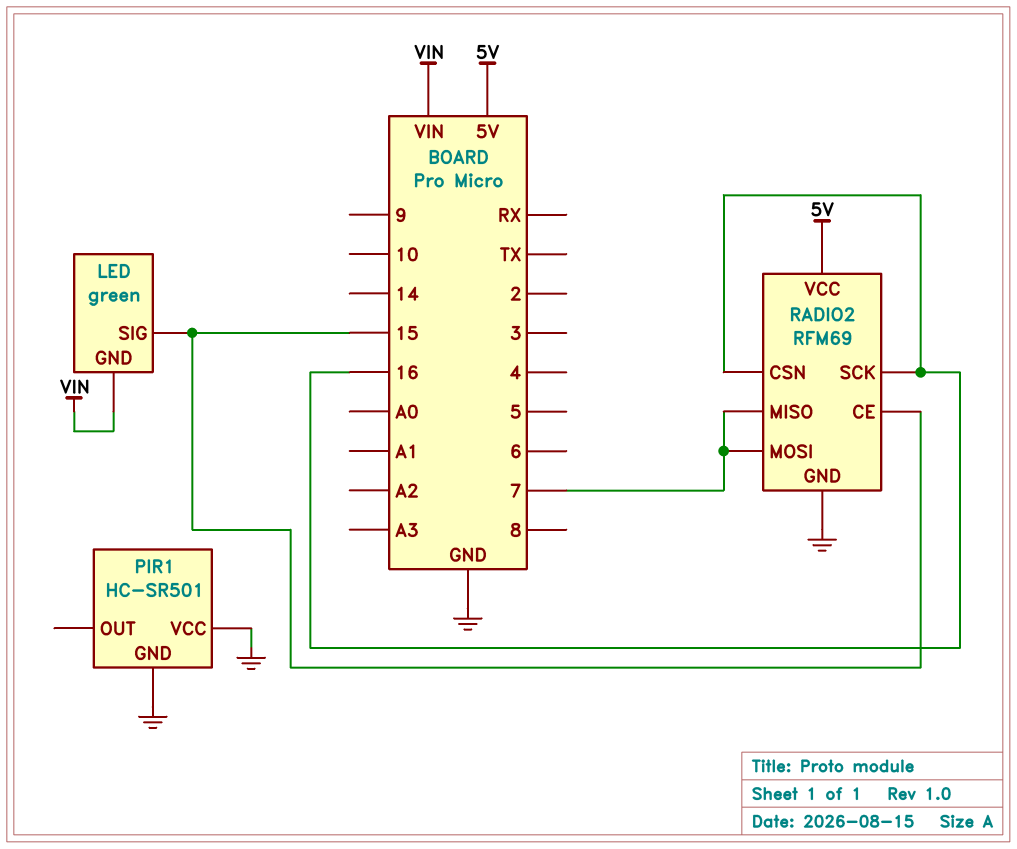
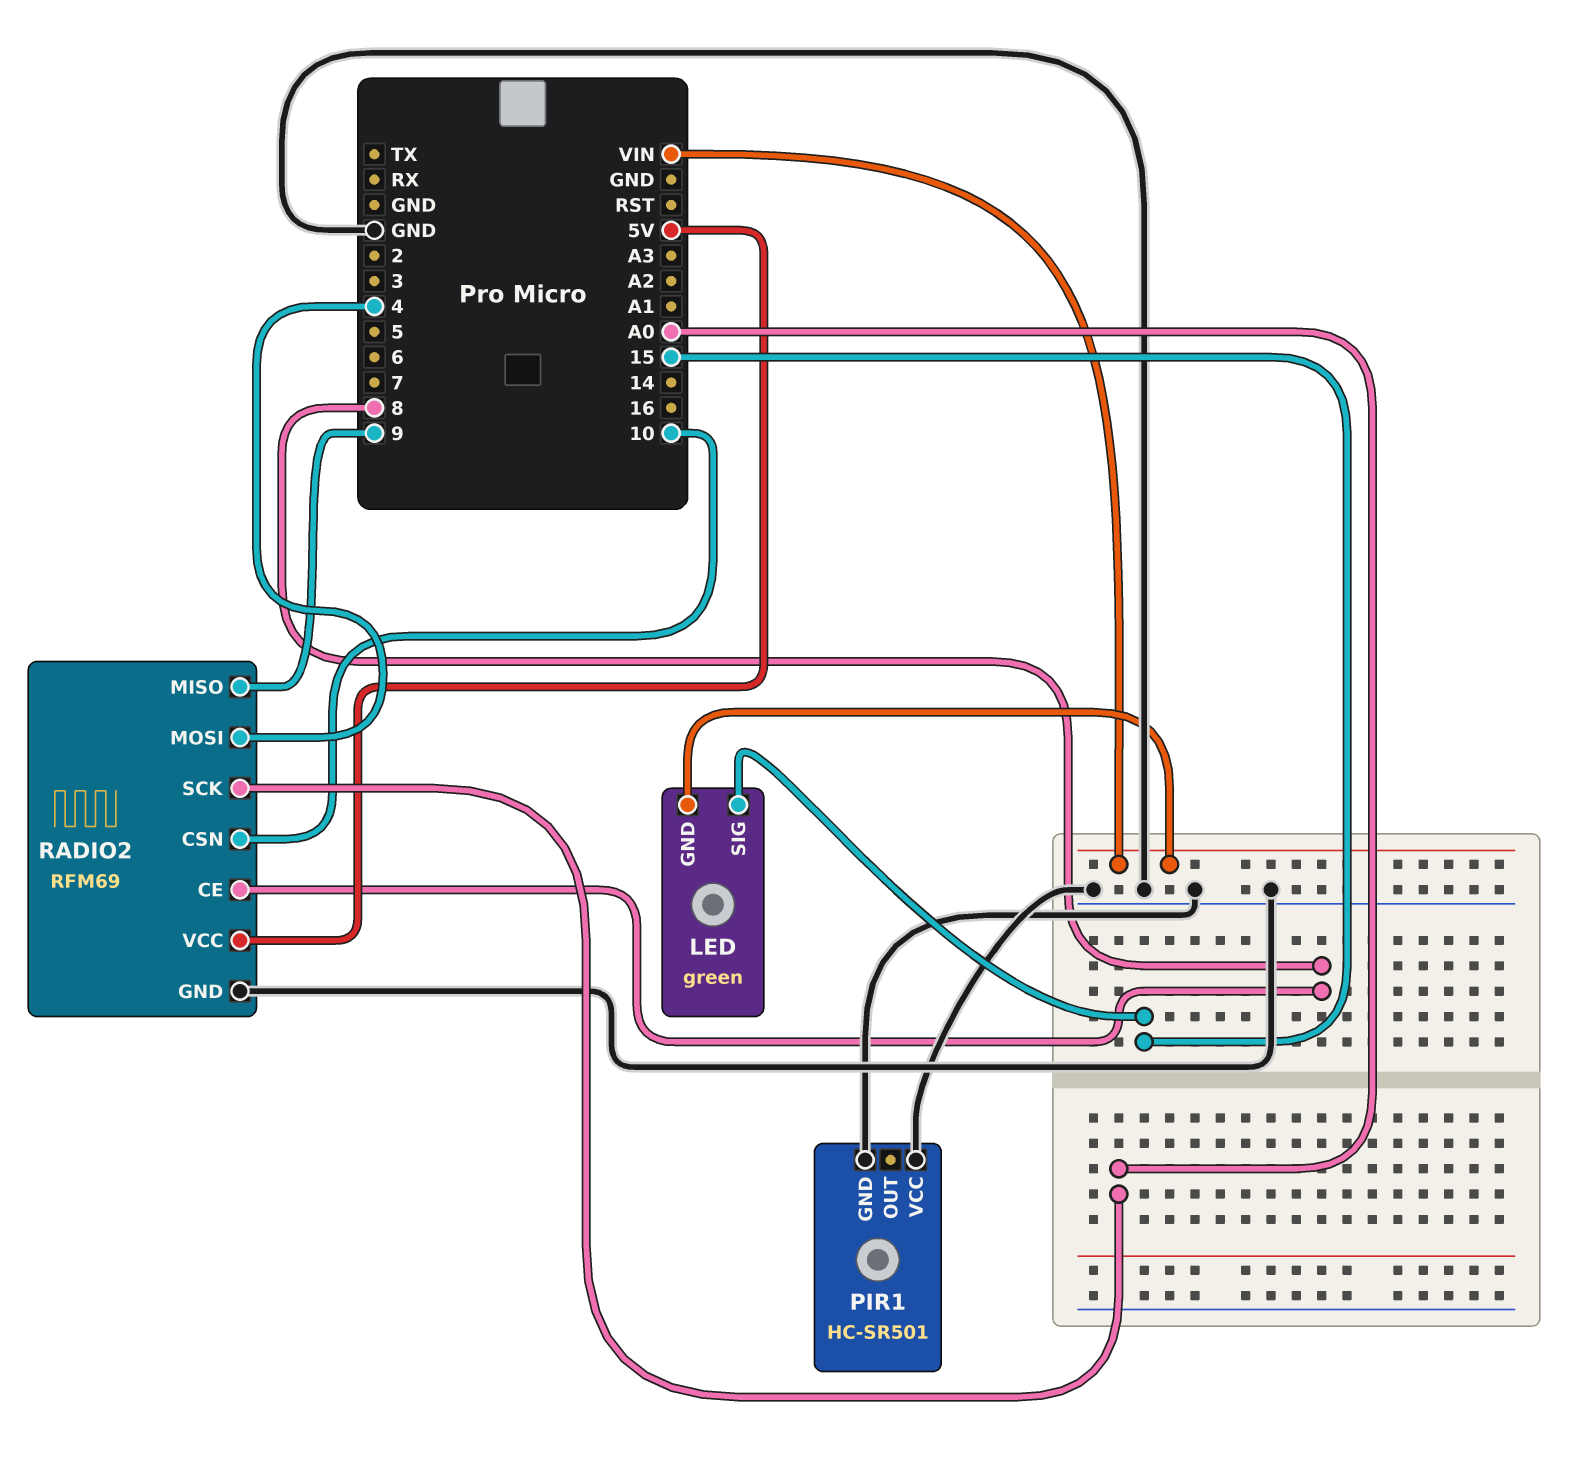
RADIO2 pin CE: 15 -> 8
RADIO2 pin CSN: 16 -> 10
RADIO2 pin MISO: 7 -> 9
RADIO2 pin MOSI: 7 -> 4
RADIO2 pin SCK: 16 -> A0

